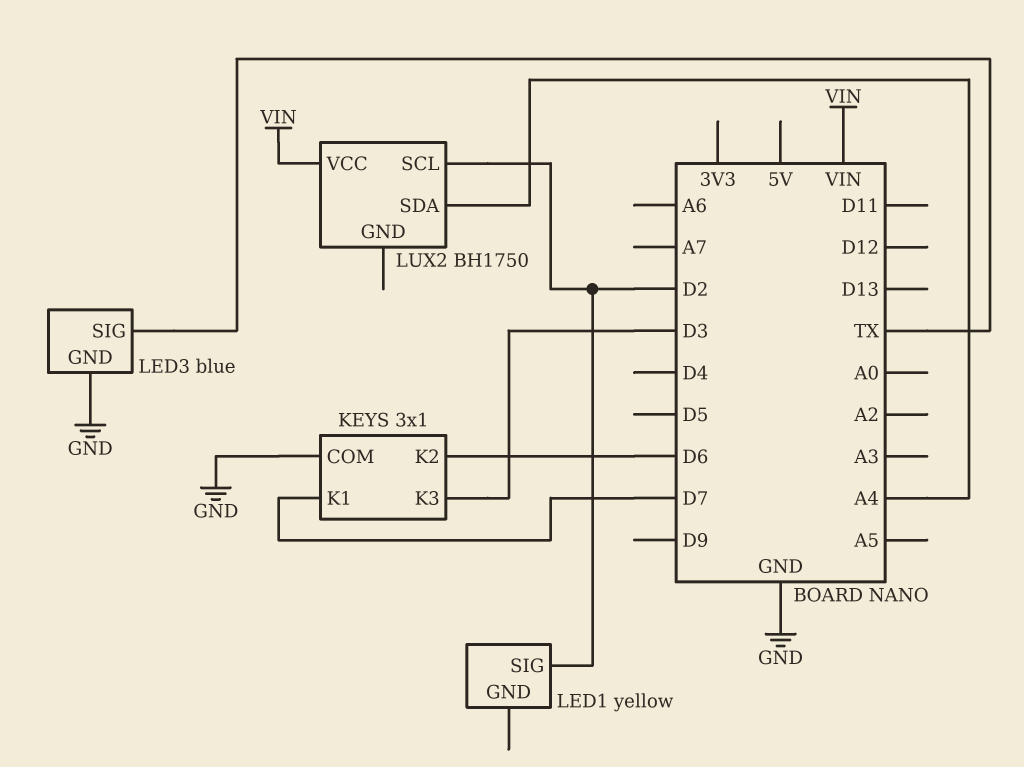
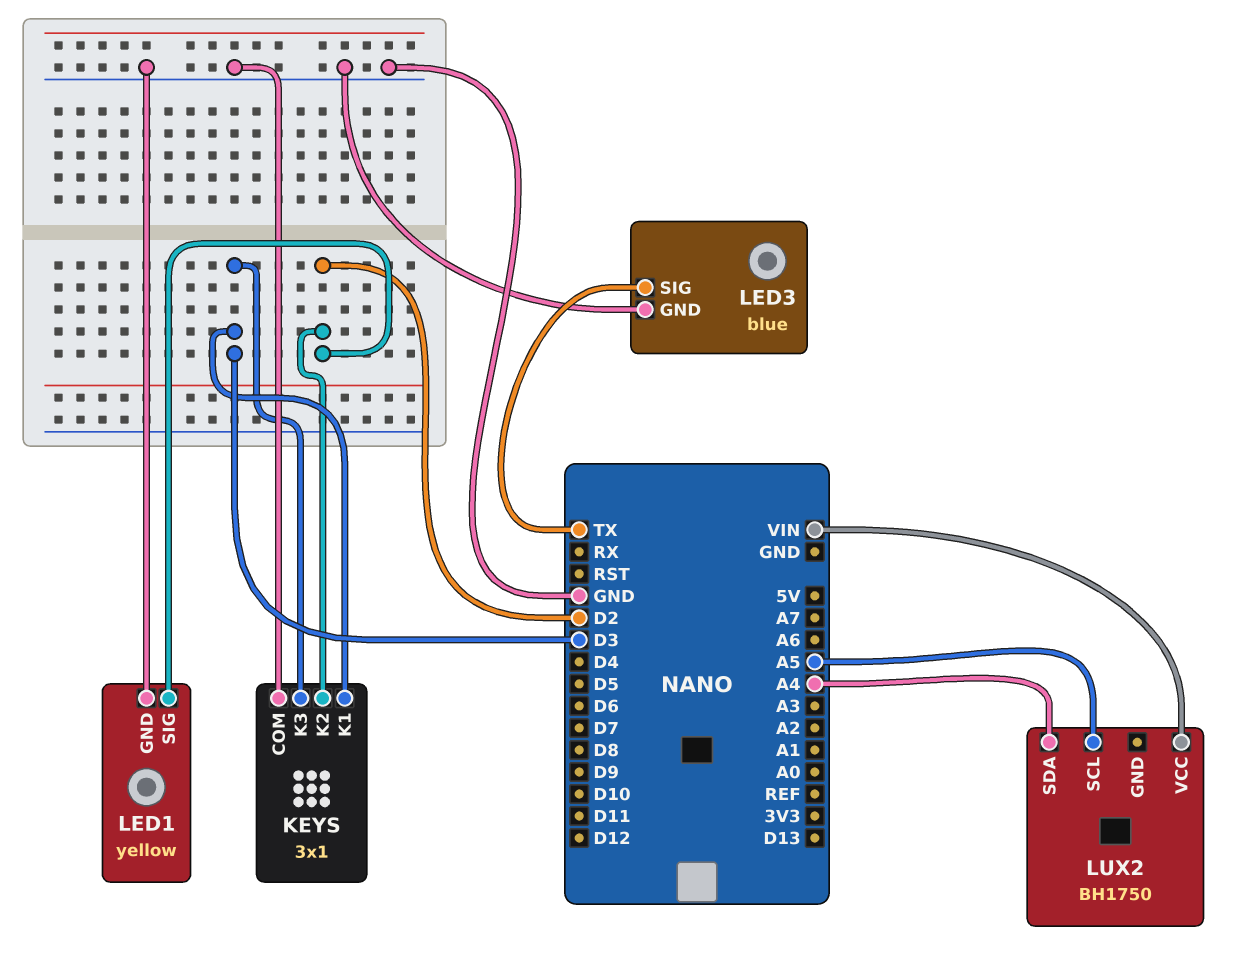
KEYS pin K1: D7 -> D3
KEYS pin K2: D6 -> D2
LED1 pin GND: none -> GND
LUX2 pin SCL: D2 -> A5

